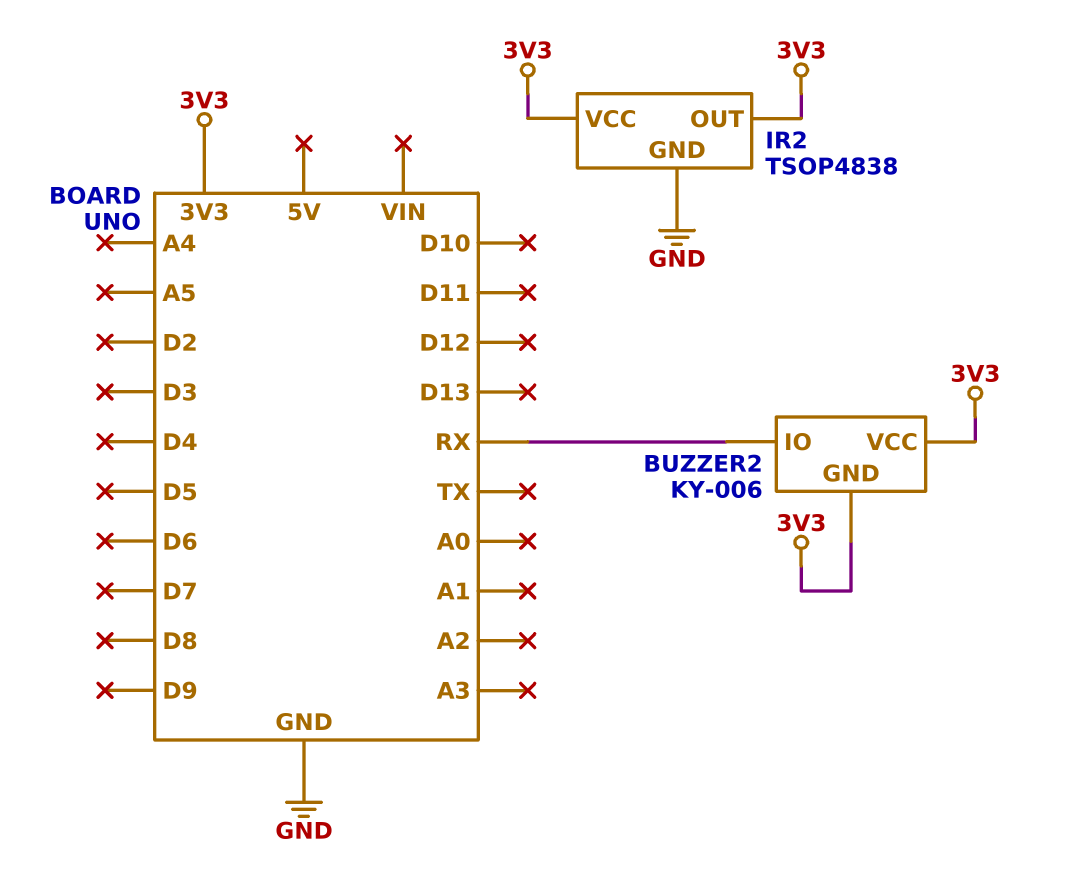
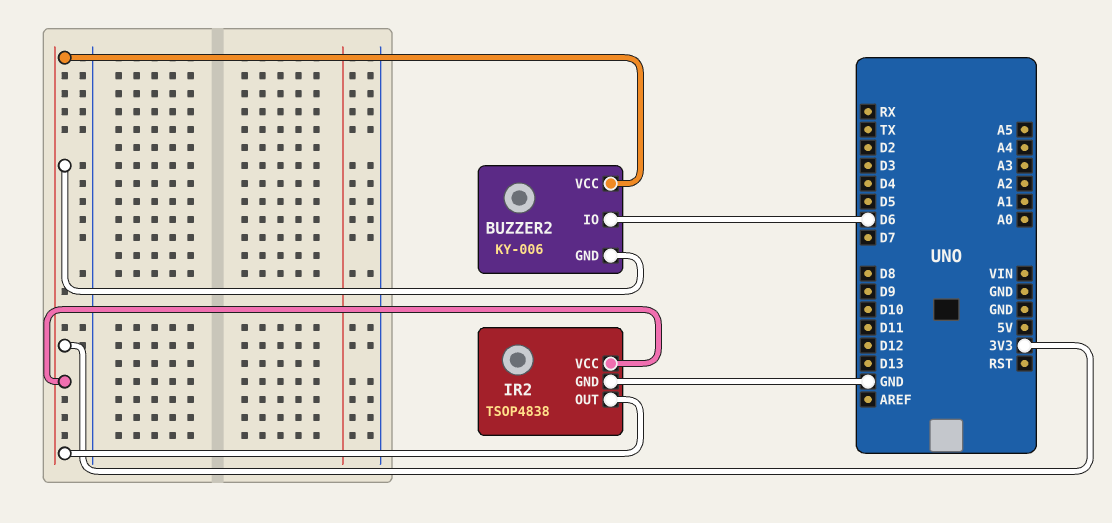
BUZZER2 pin IO: RX -> D6

